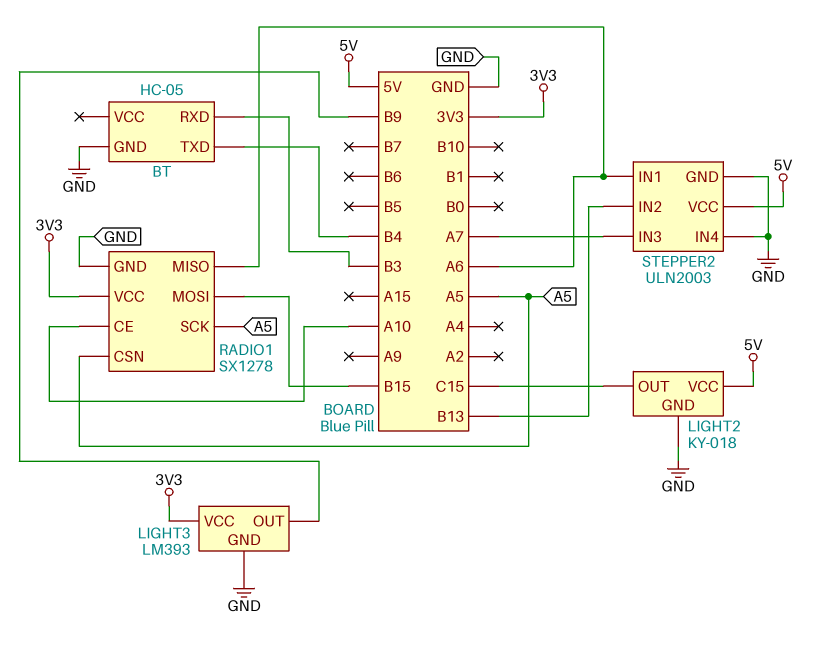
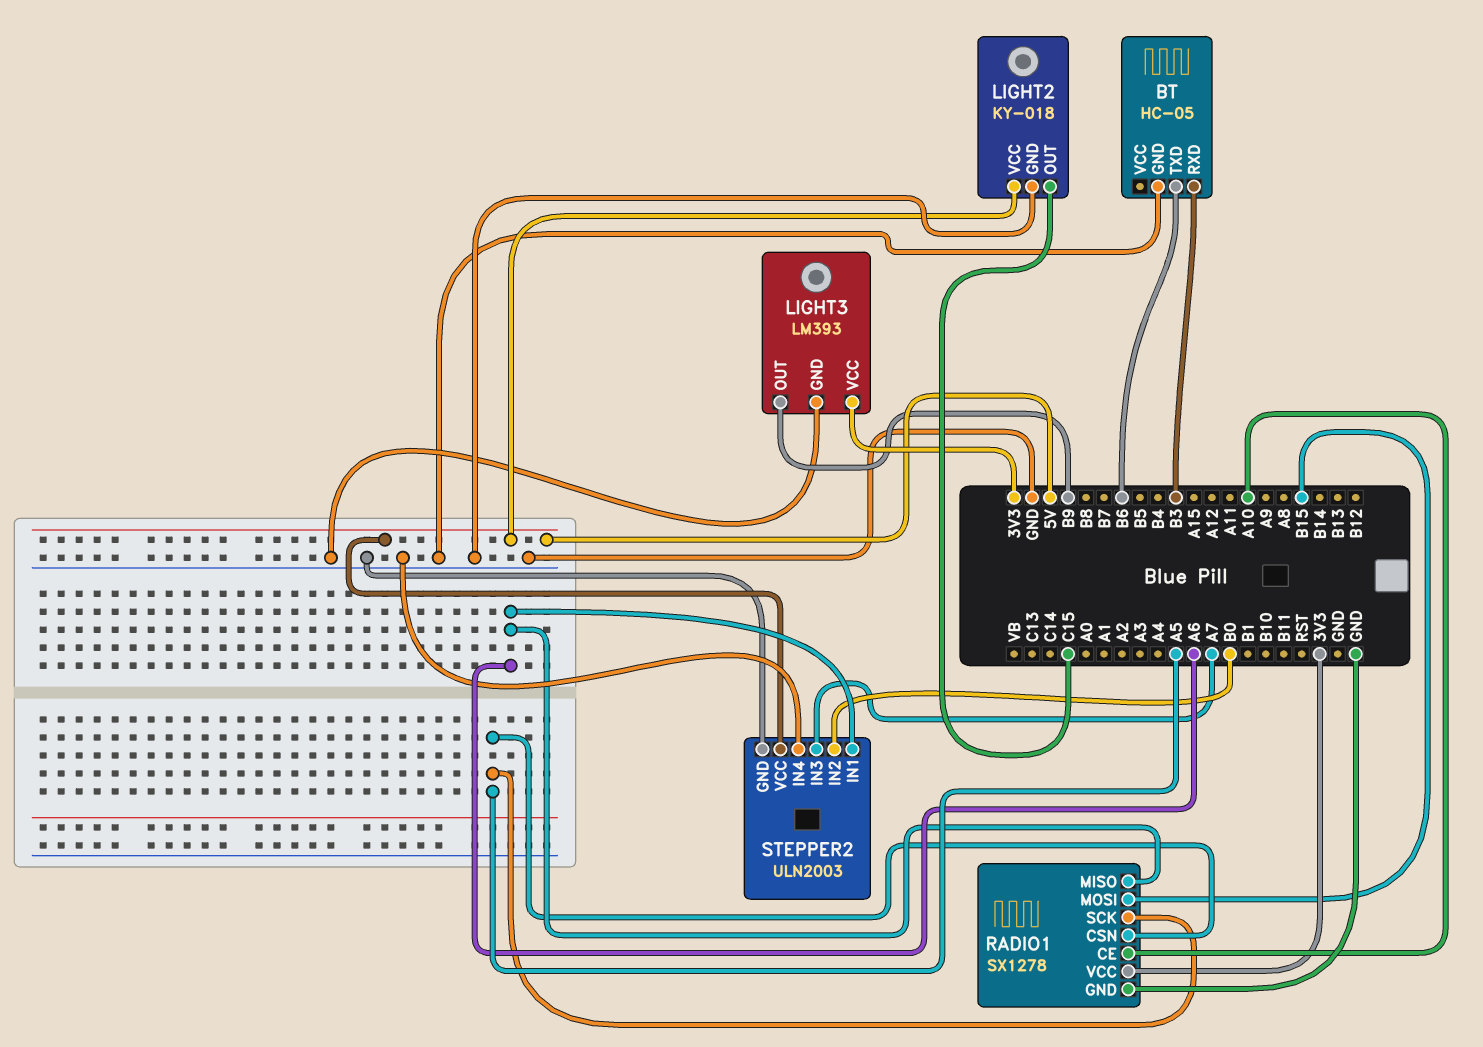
BT pin TXD: B4 -> B6
STEPPER2 pin IN2: B13 -> B0

